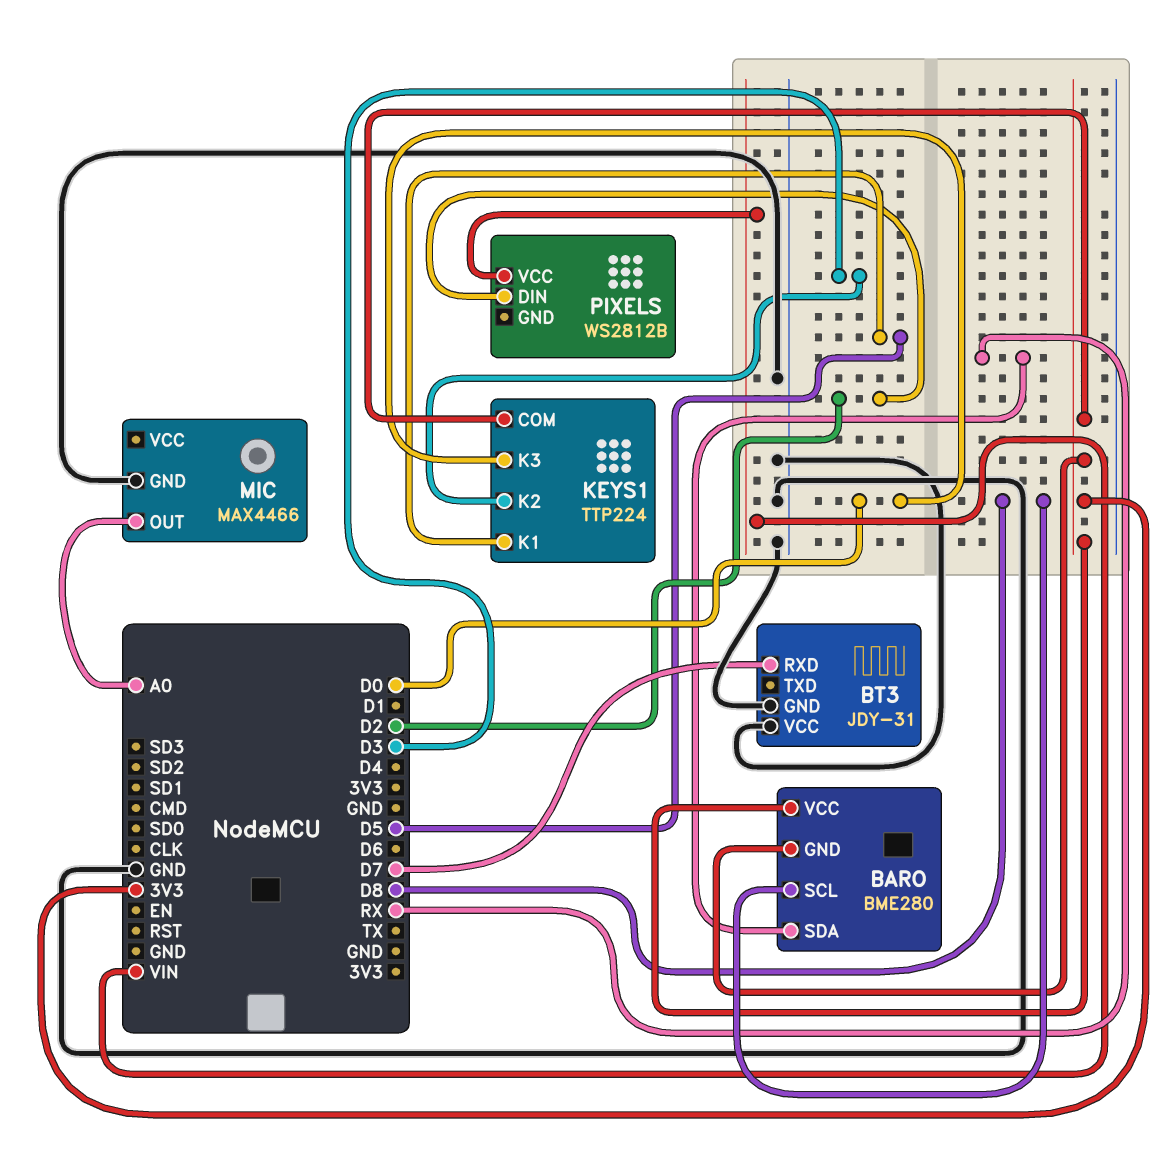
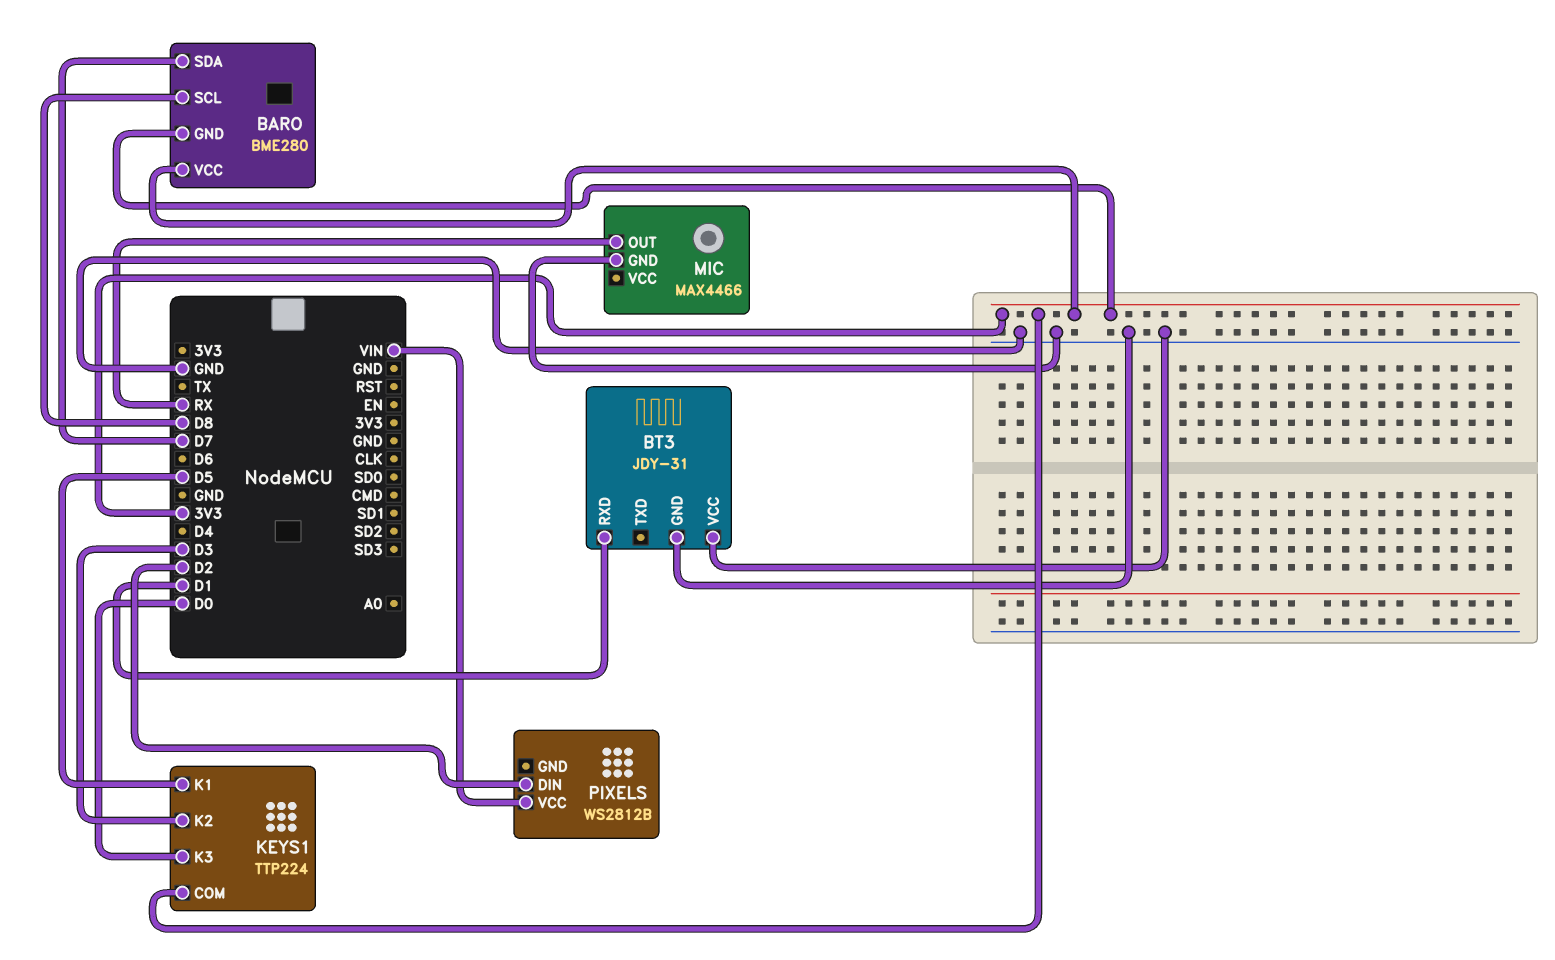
BARO pin SDA: RX -> D7
BT3 pin RXD: D7 -> D1
MIC pin OUT: A0 -> RX

